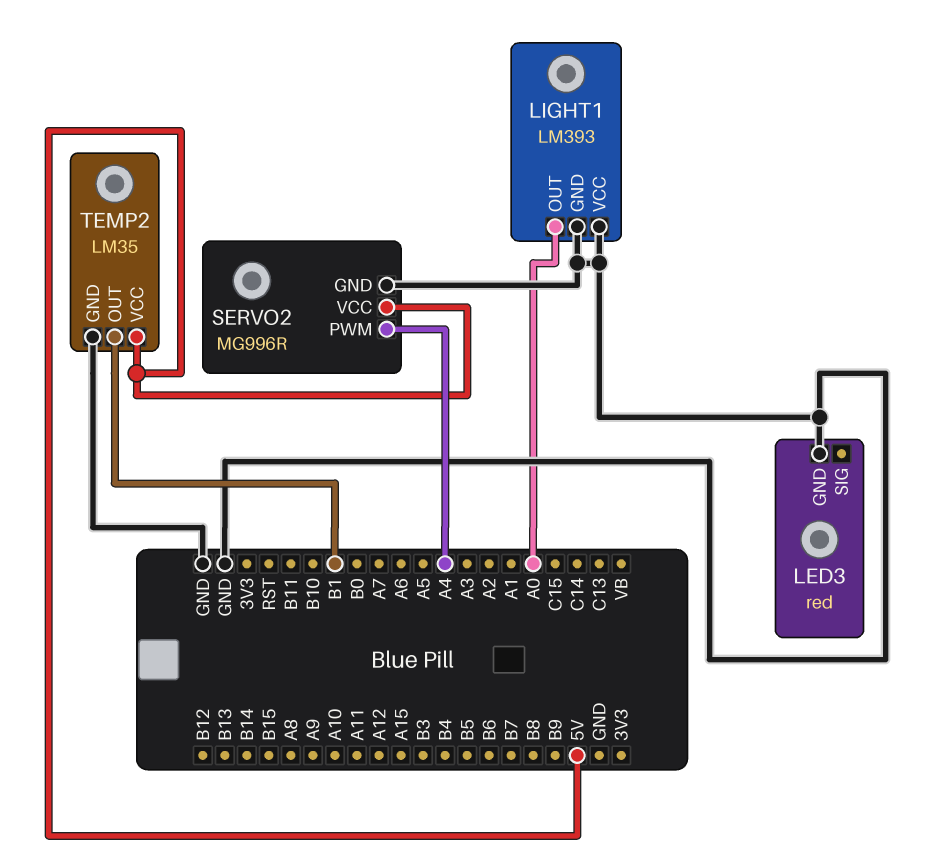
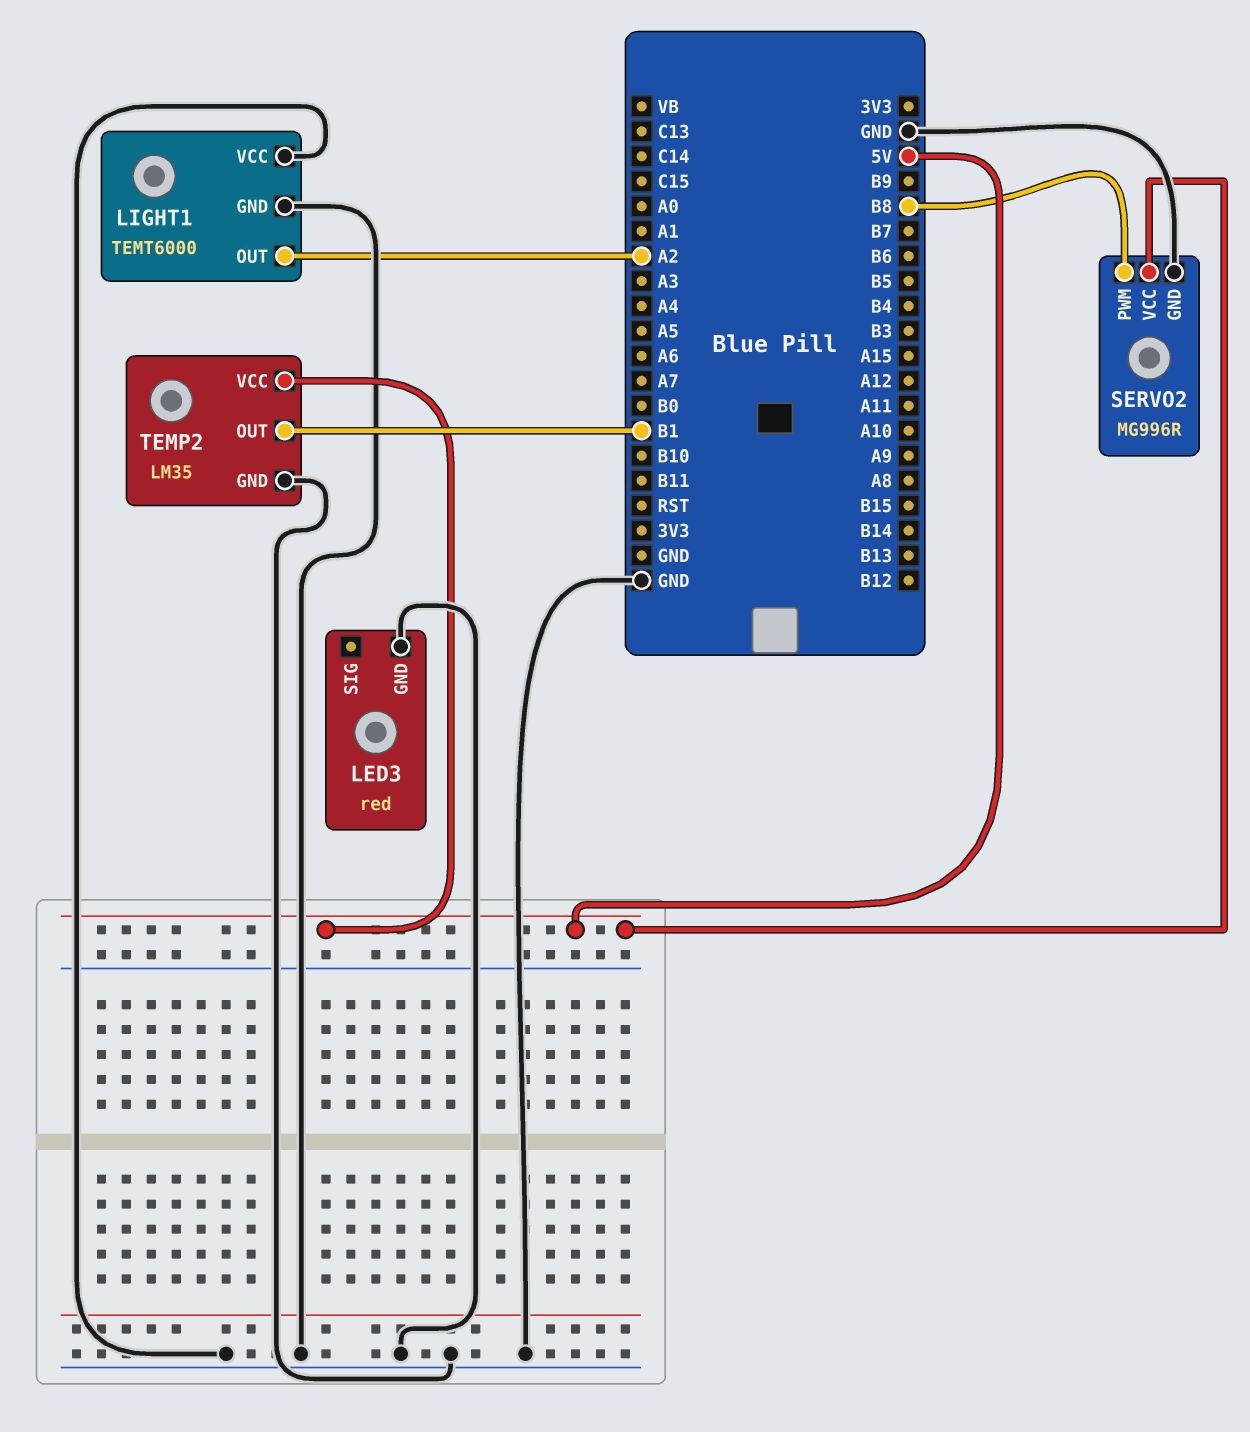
LIGHT1: LM393 -> TEMT6000
LIGHT1 pin OUT: A0 -> A2
SERVO2 pin PWM: A4 -> B8

